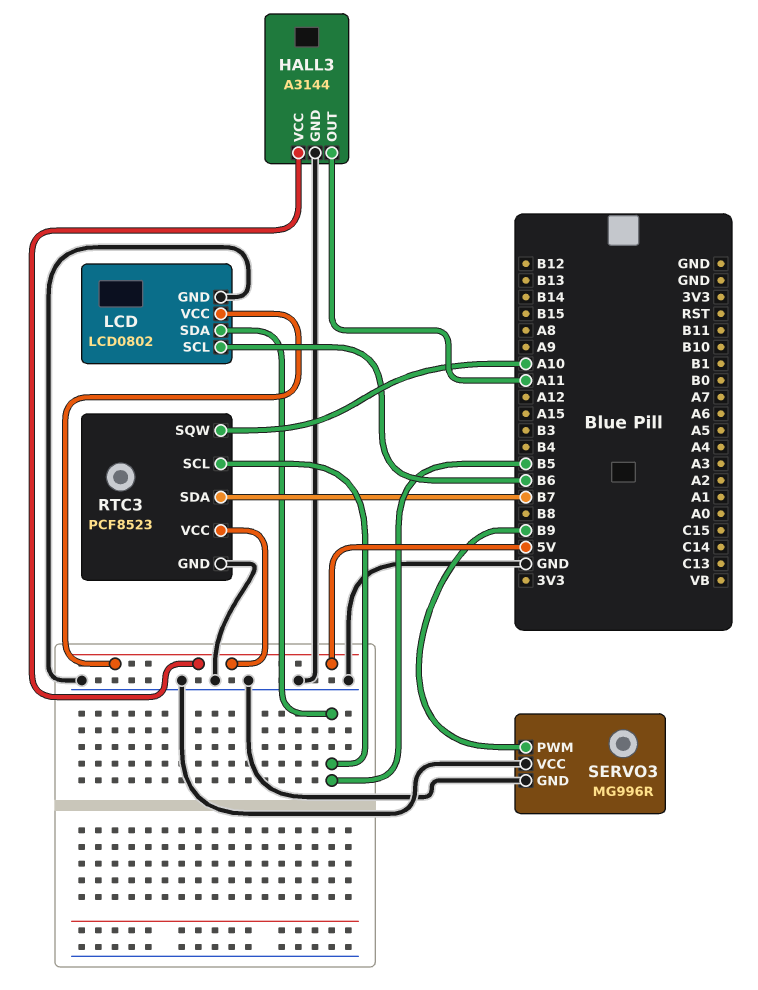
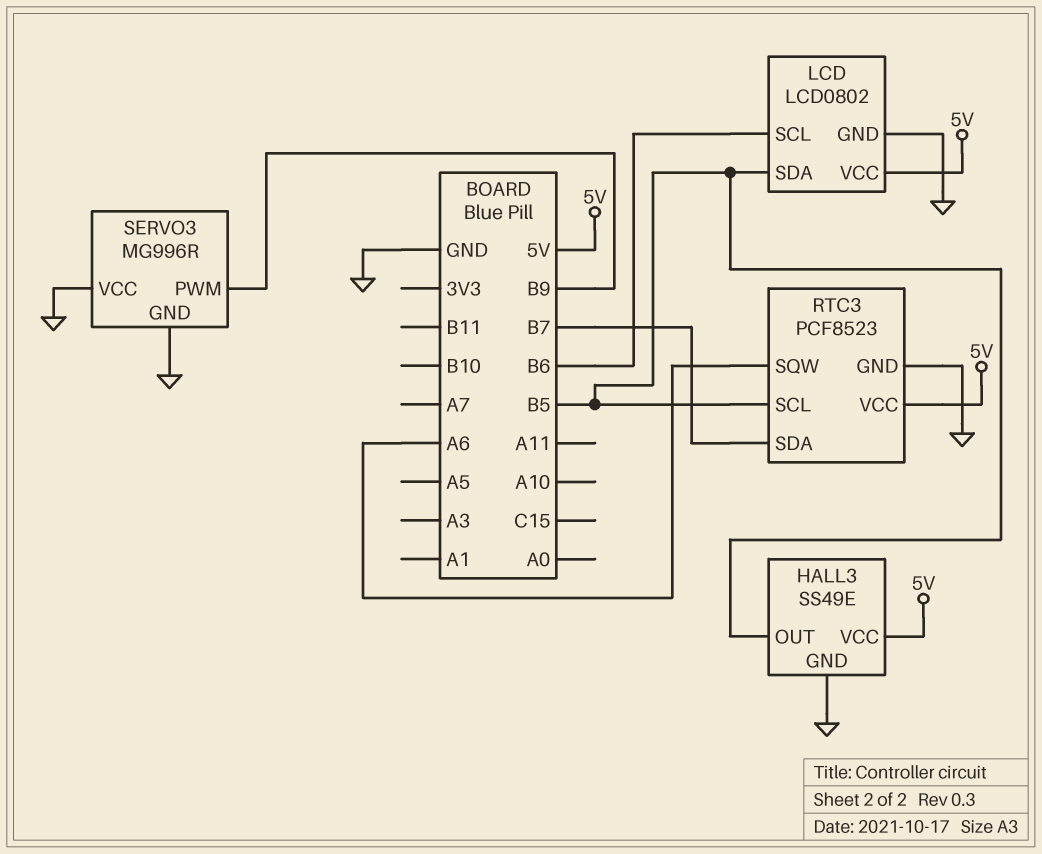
HALL3: A3144 -> SS49E
HALL3 pin OUT: A11 -> B5
RTC3 pin SQW: A10 -> A6

